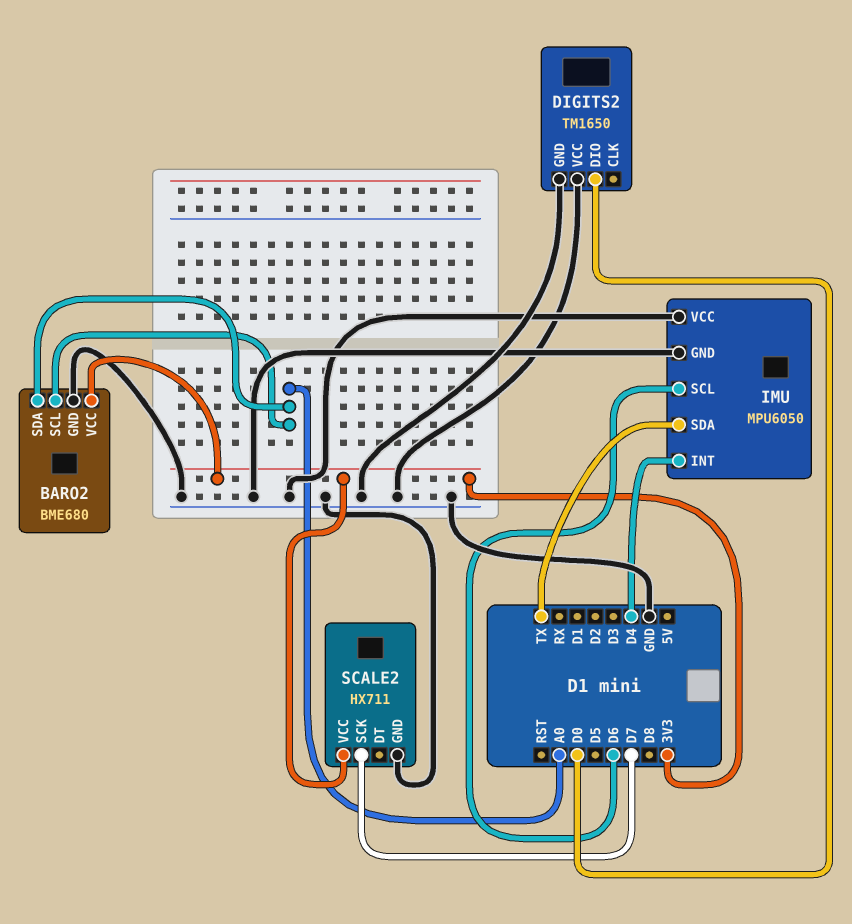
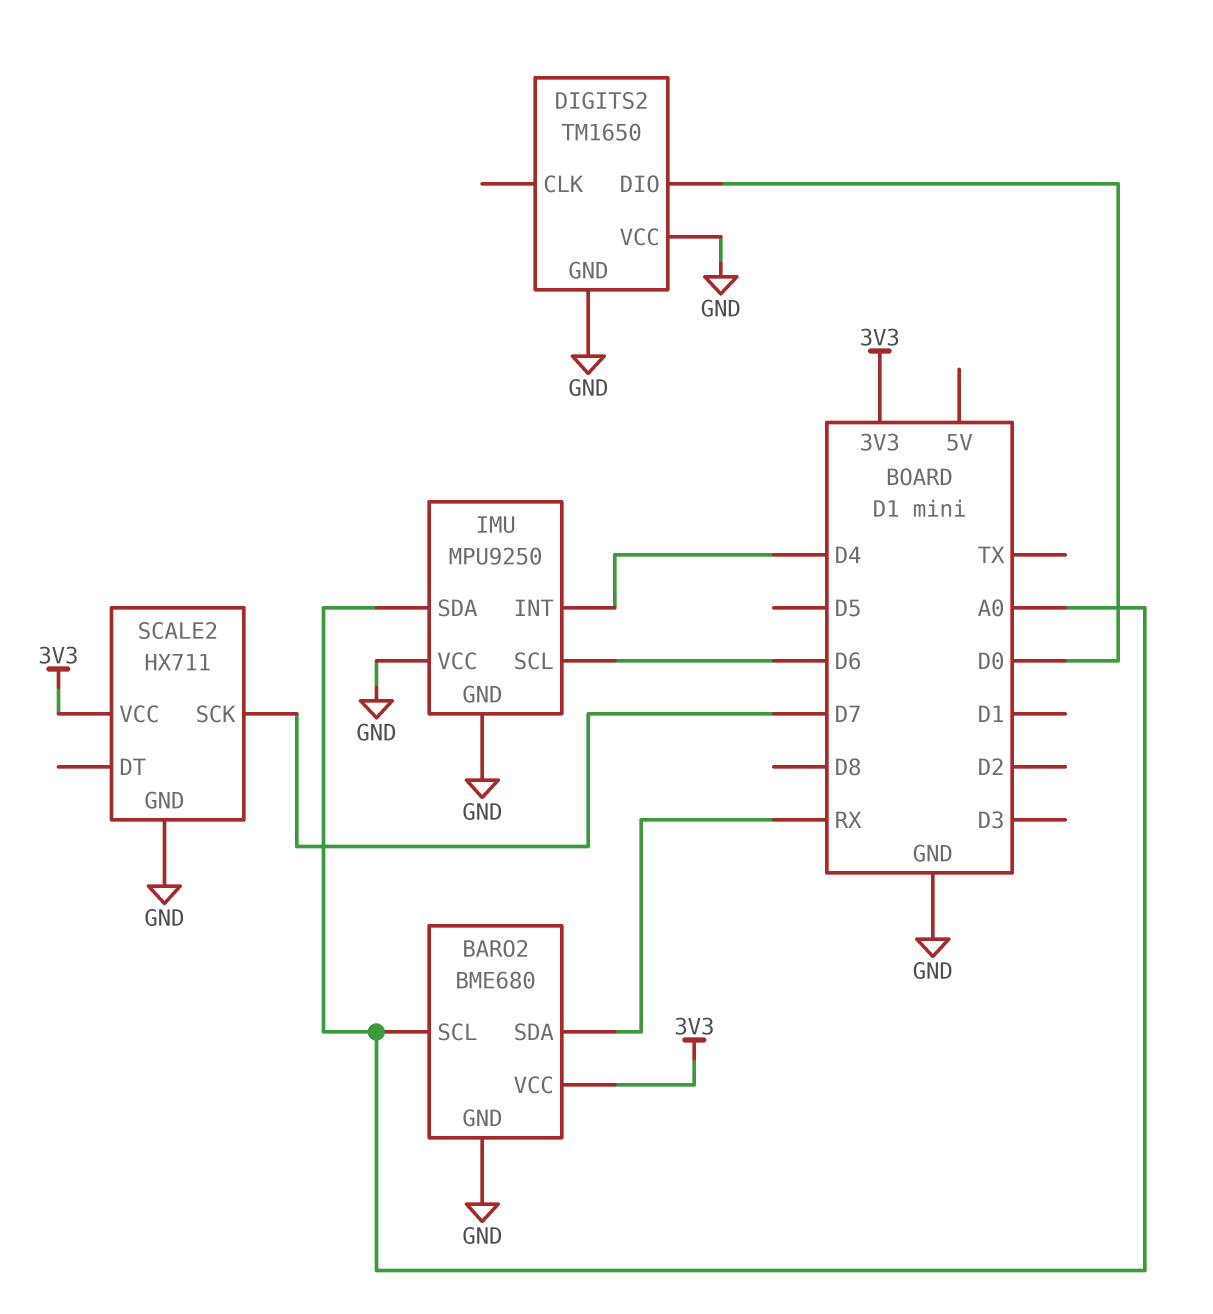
BARO2 pin SDA: A0 -> RX
IMU: MPU6050 -> MPU9250
IMU pin SDA: TX -> A0

